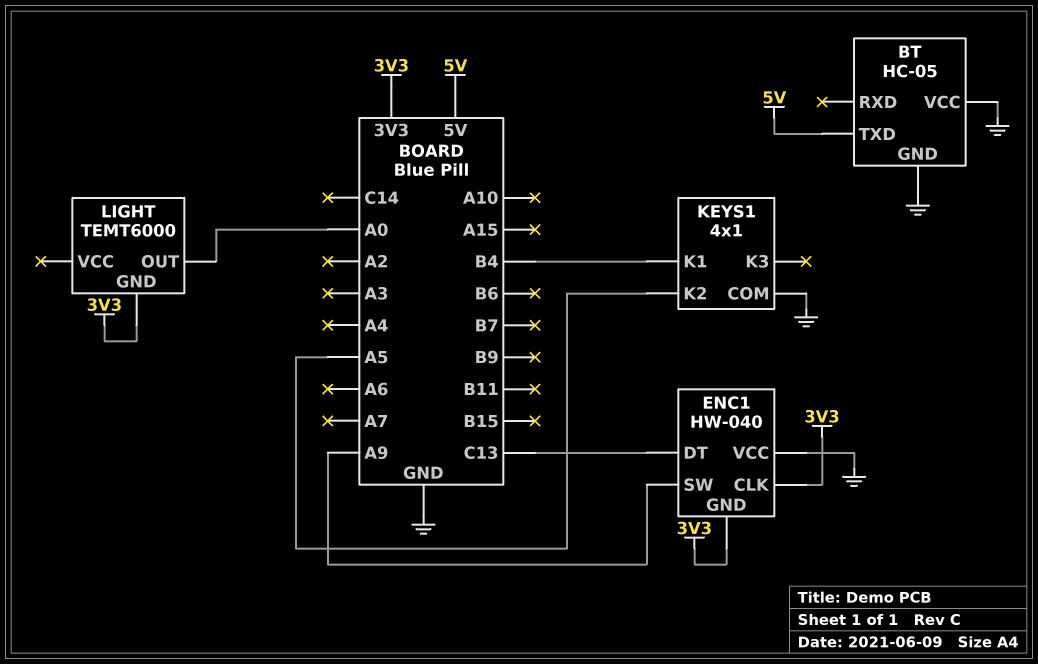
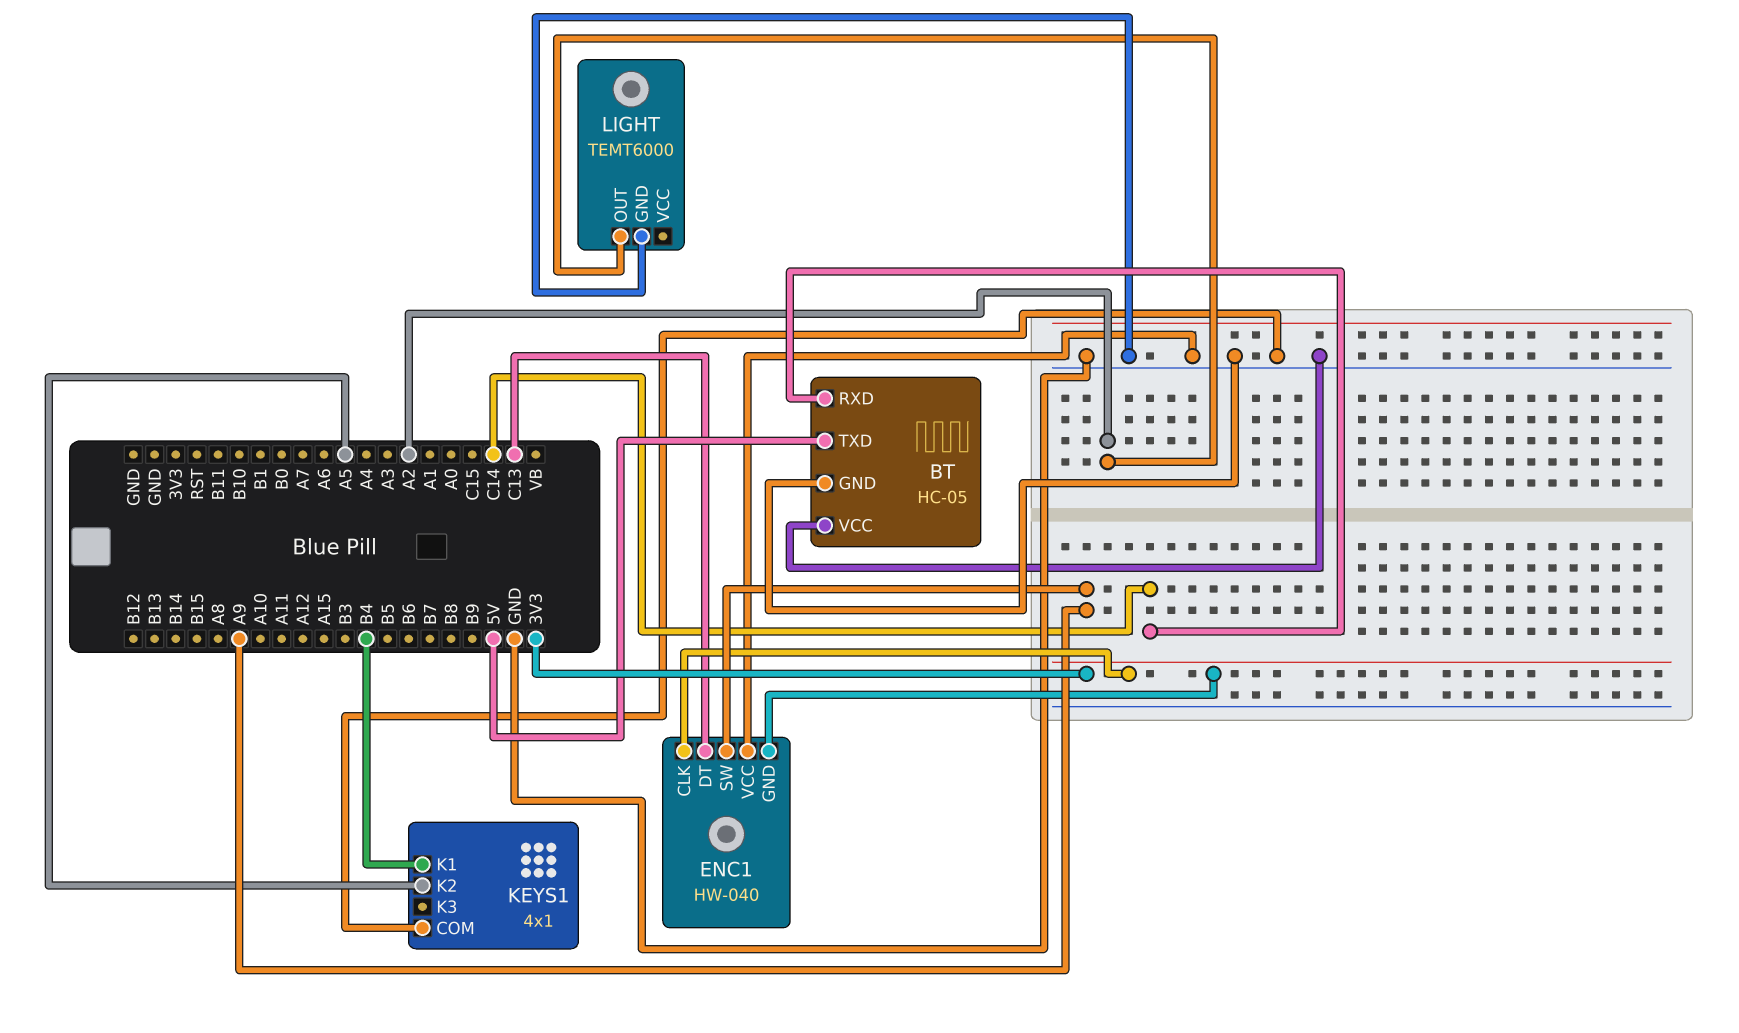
BT pin RXD: none -> C14
LIGHT pin GND: 3V3 -> GND
LIGHT pin OUT: A0 -> A2

